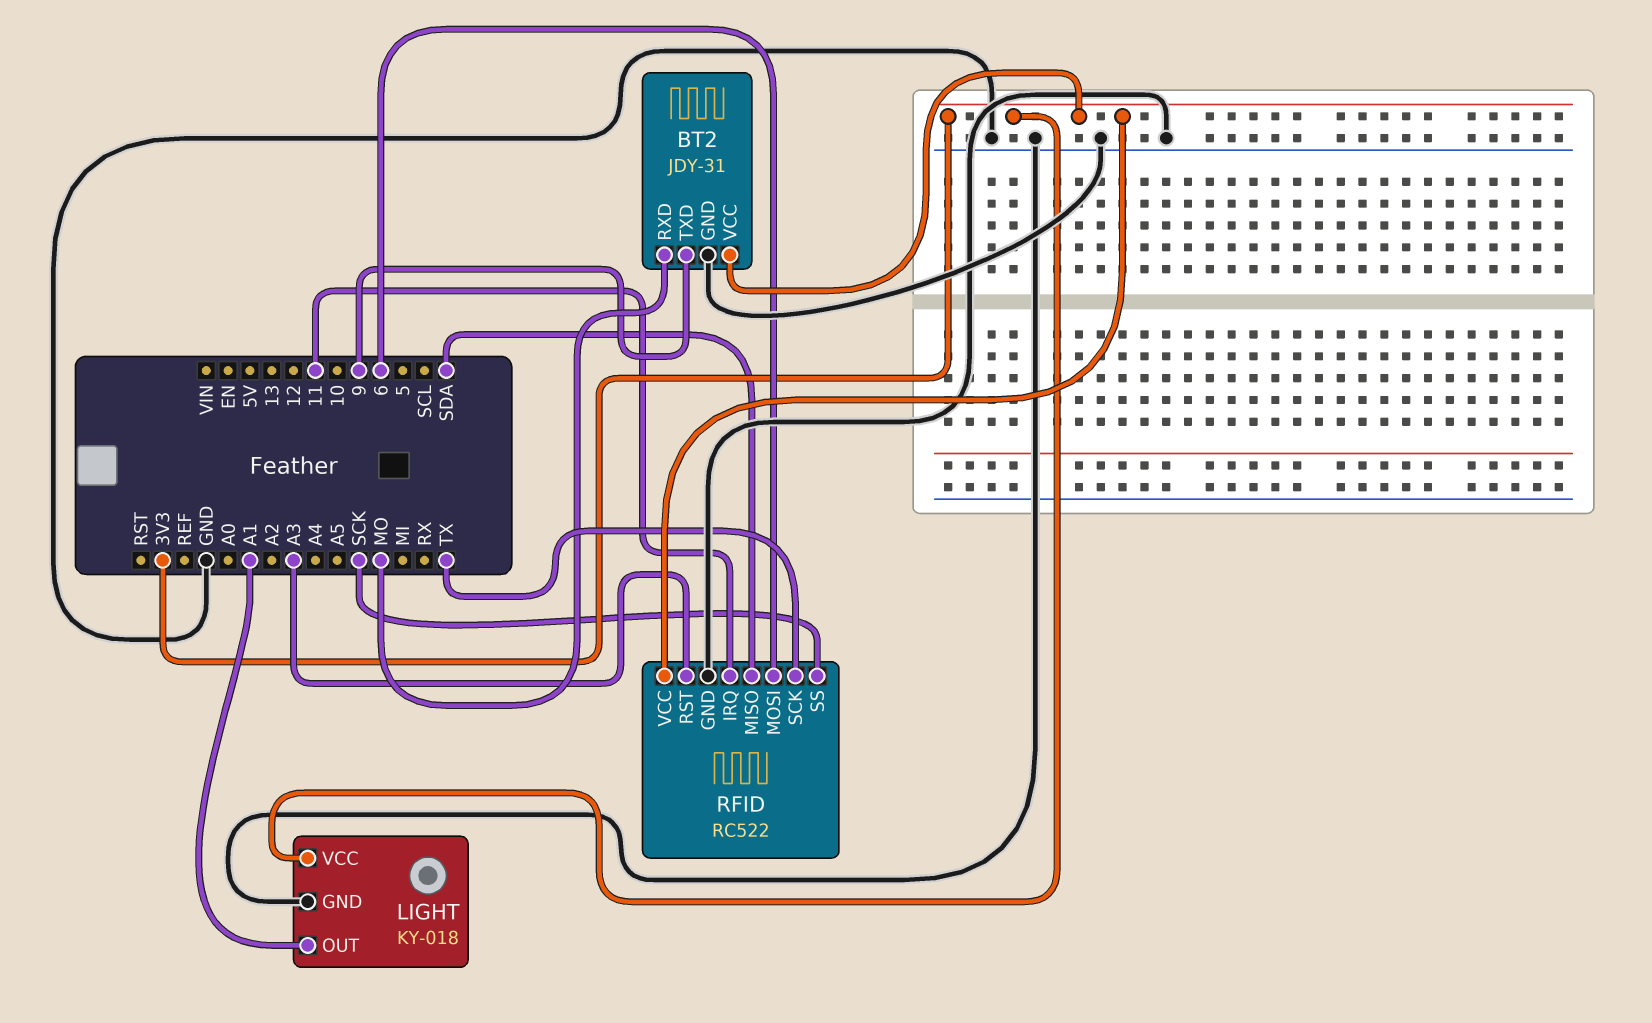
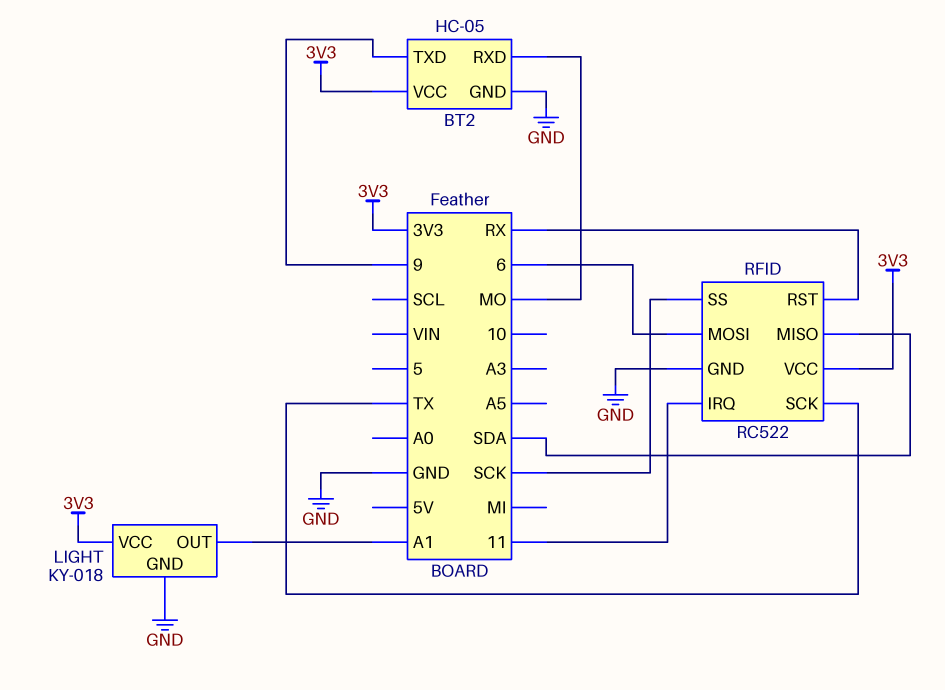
BT2: JDY-31 -> HC-05
RFID pin RST: A3 -> RX

